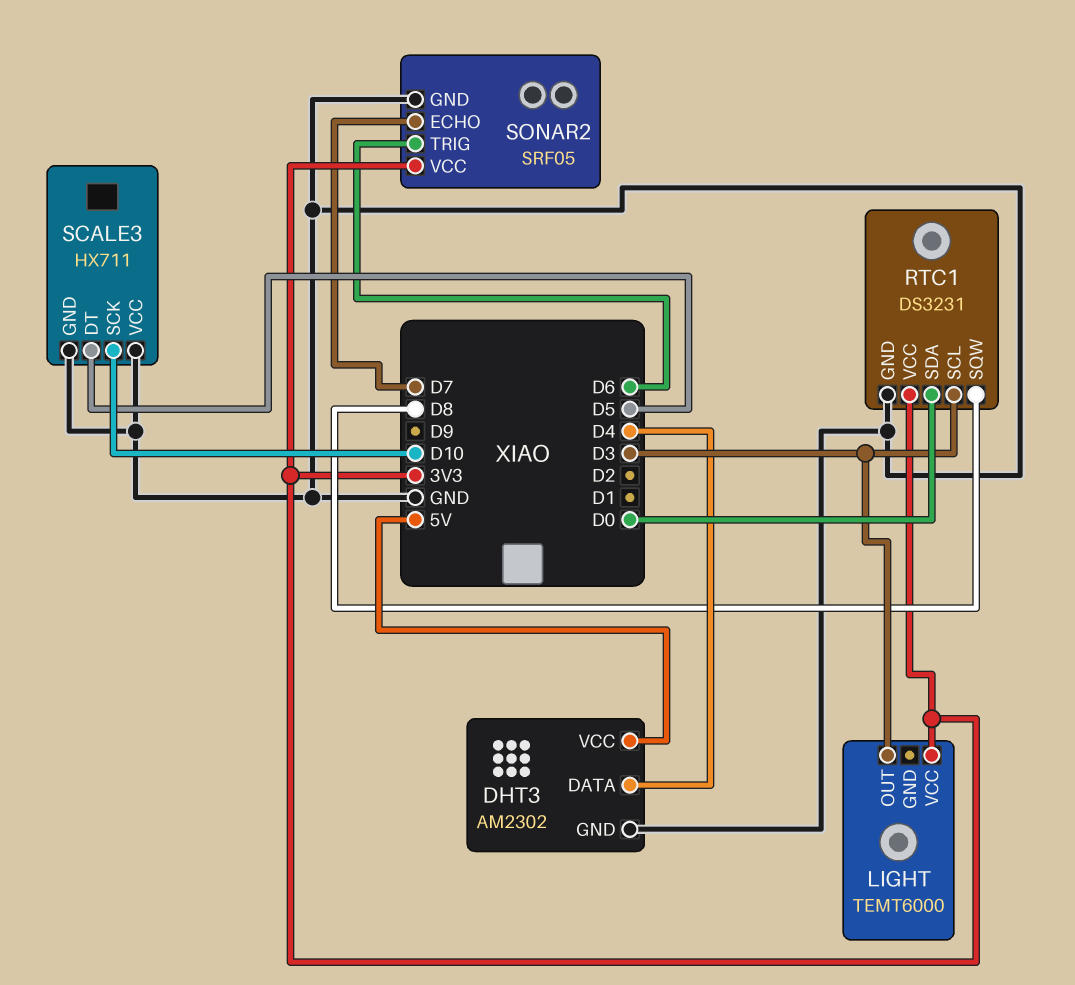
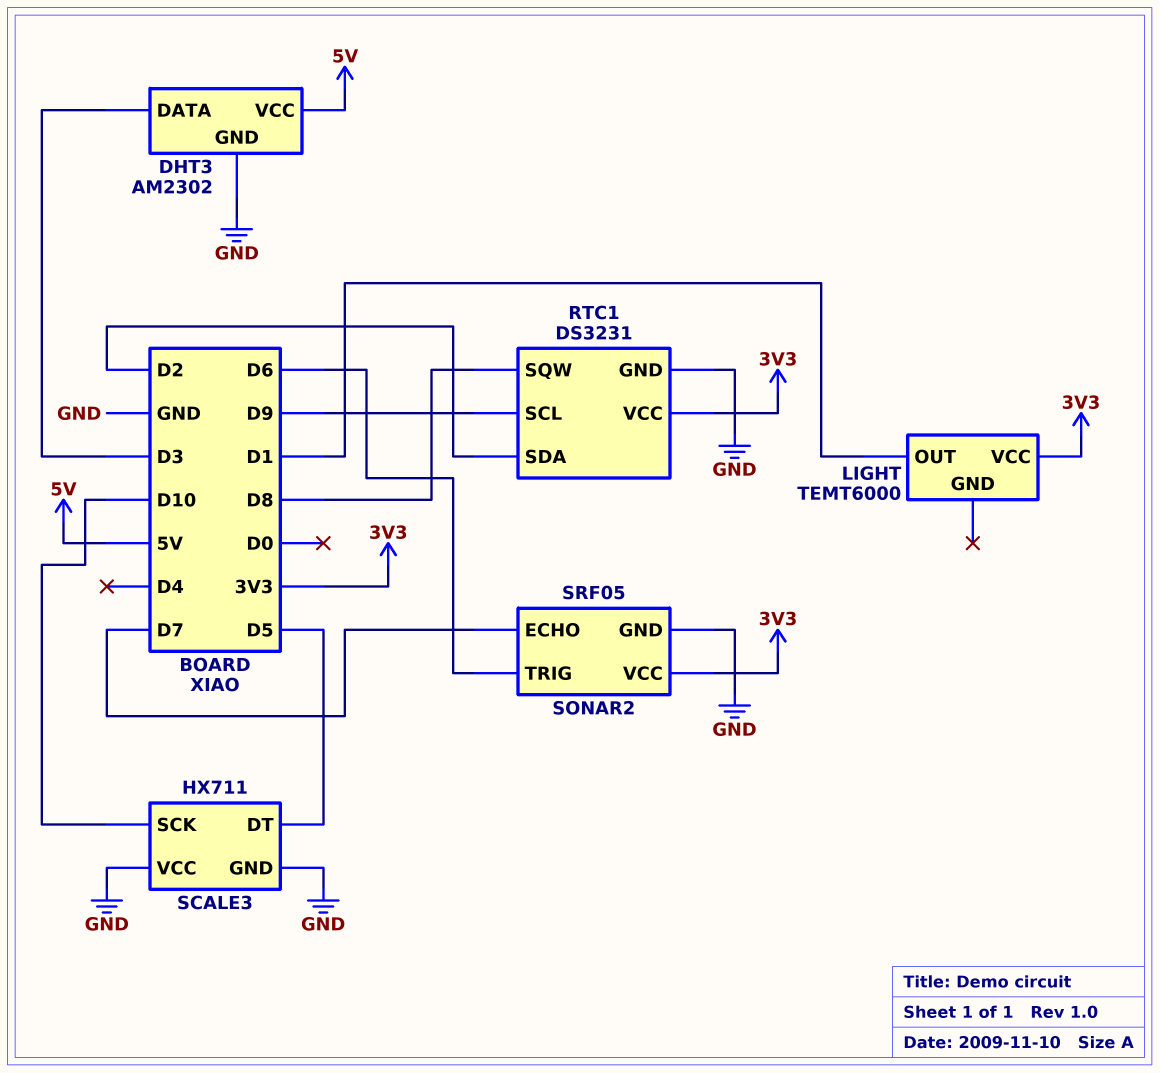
DHT3 pin DATA: D4 -> D3
LIGHT pin OUT: D3 -> D1
RTC1 pin SCL: D3 -> D9
RTC1 pin SDA: D0 -> D2

